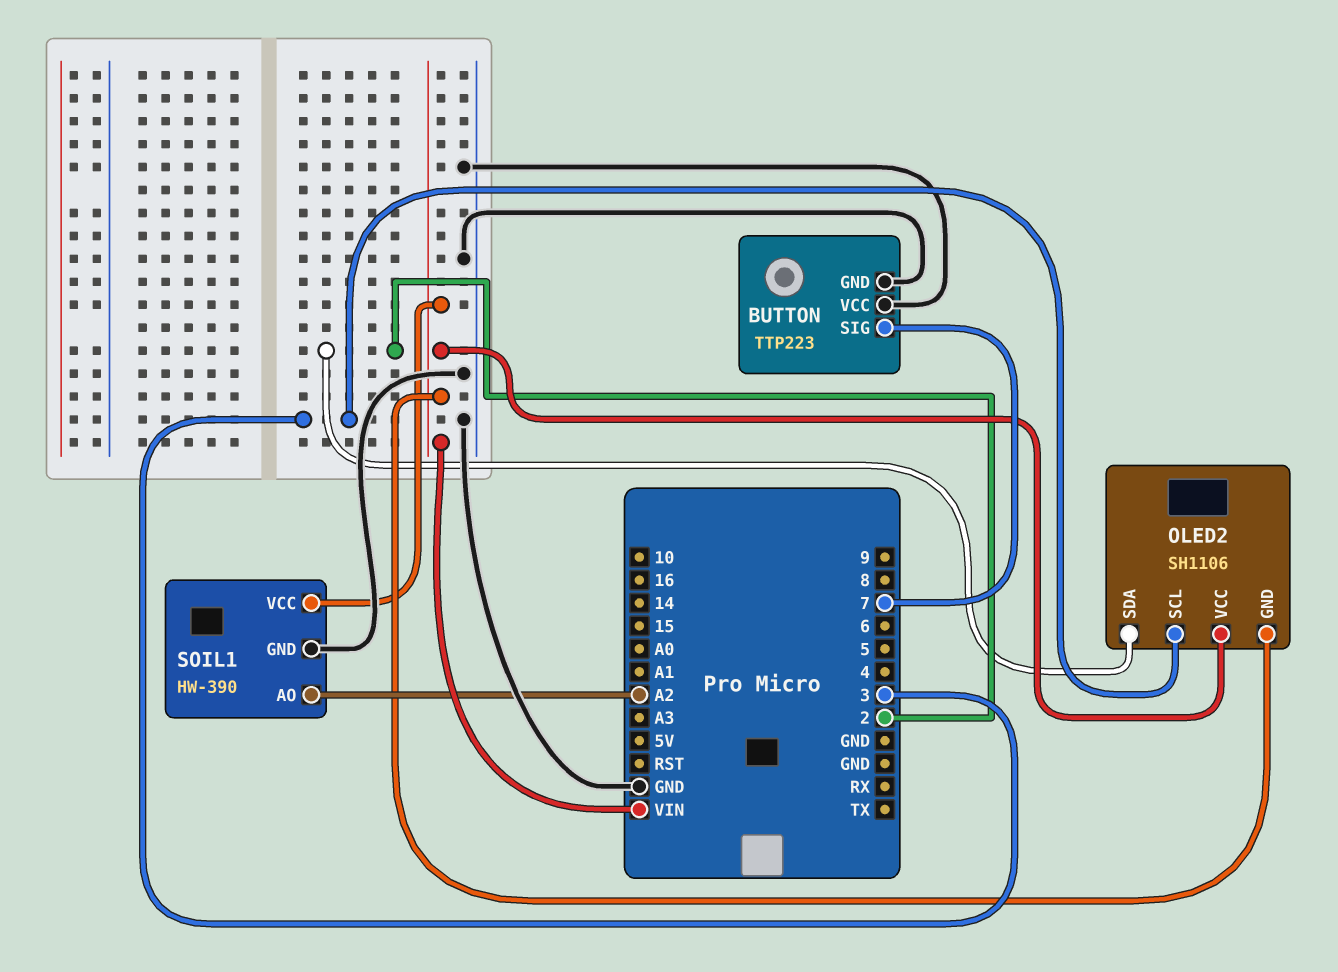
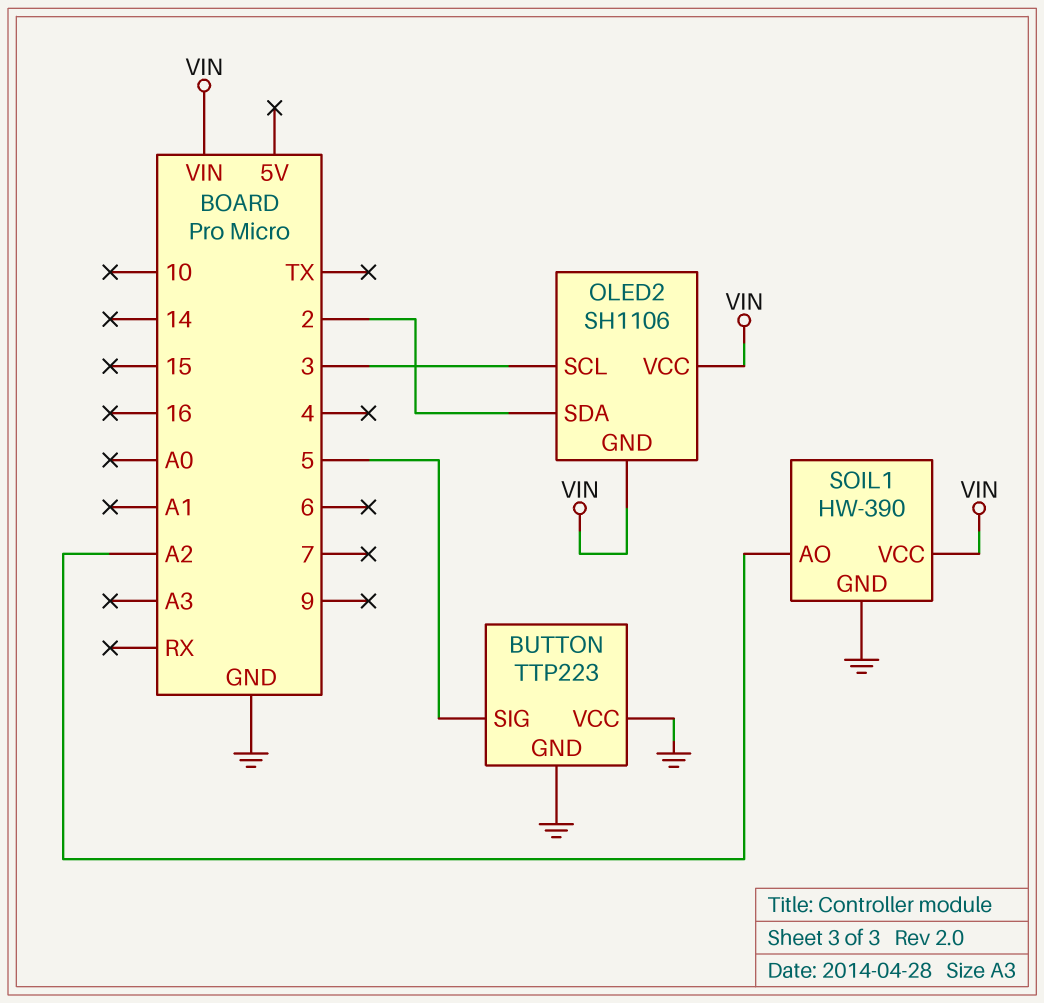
BUTTON pin SIG: 7 -> 5

